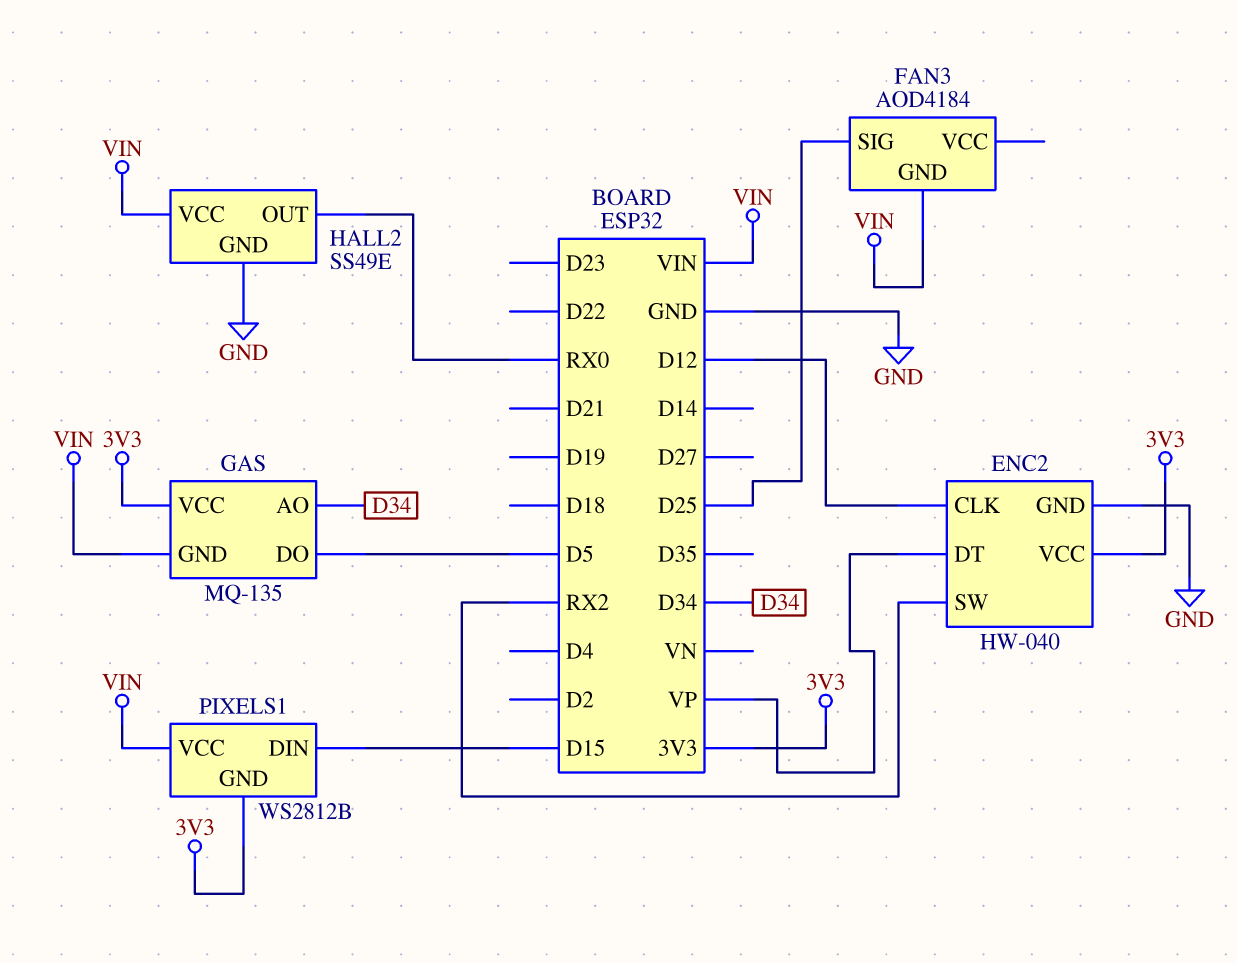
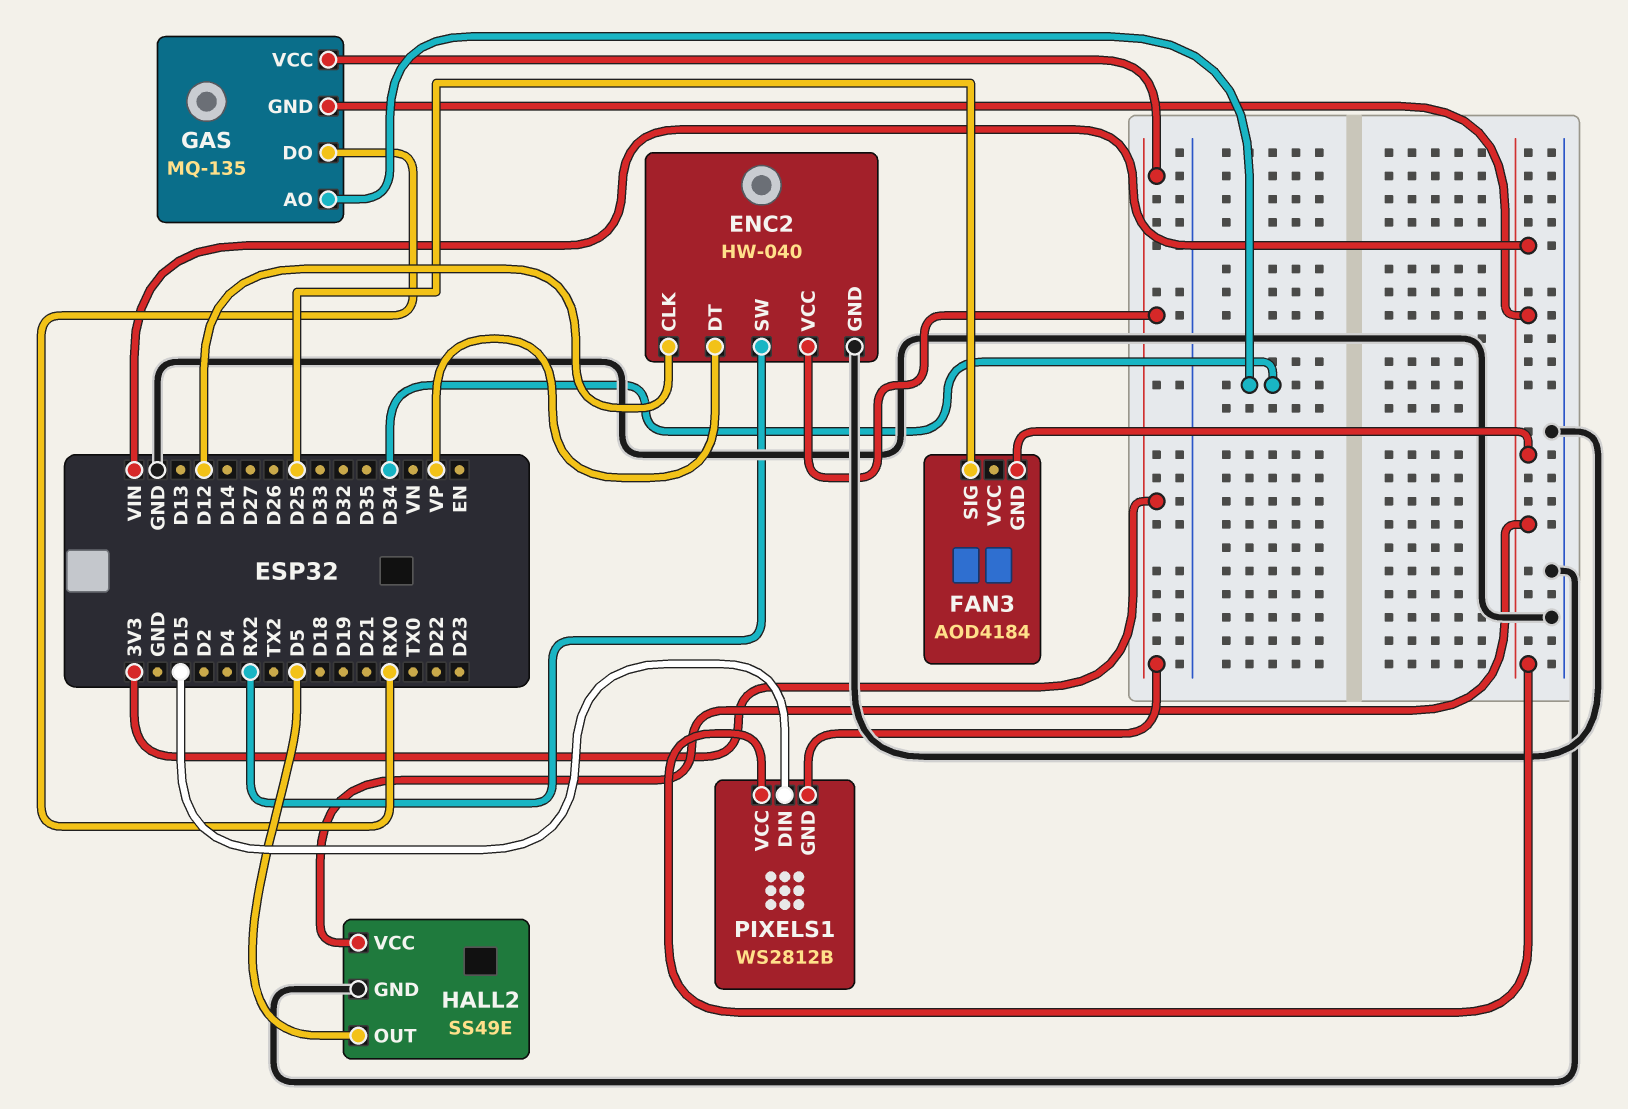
GAS pin DO: D5 -> RX0
HALL2 pin OUT: RX0 -> D5

